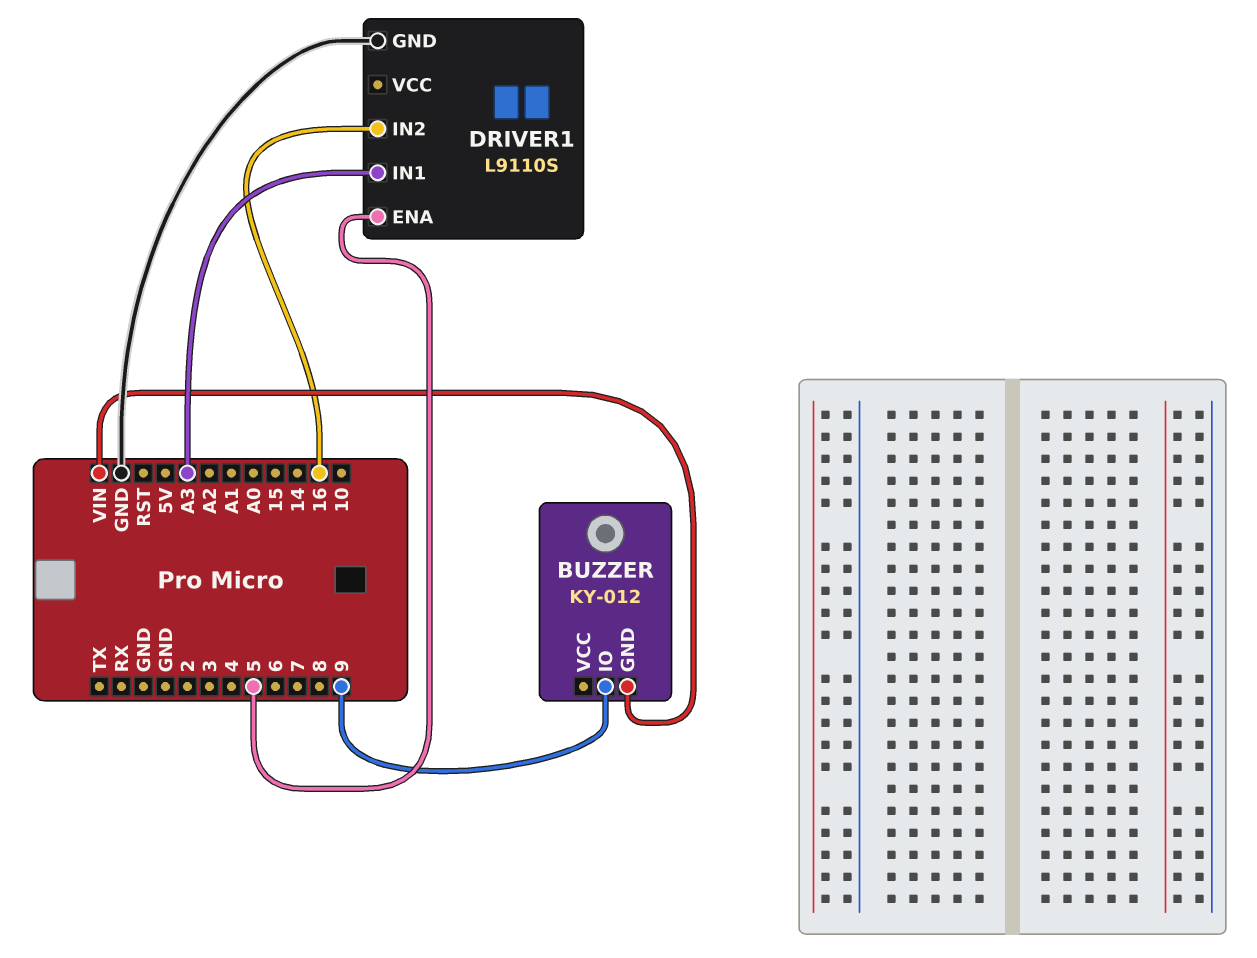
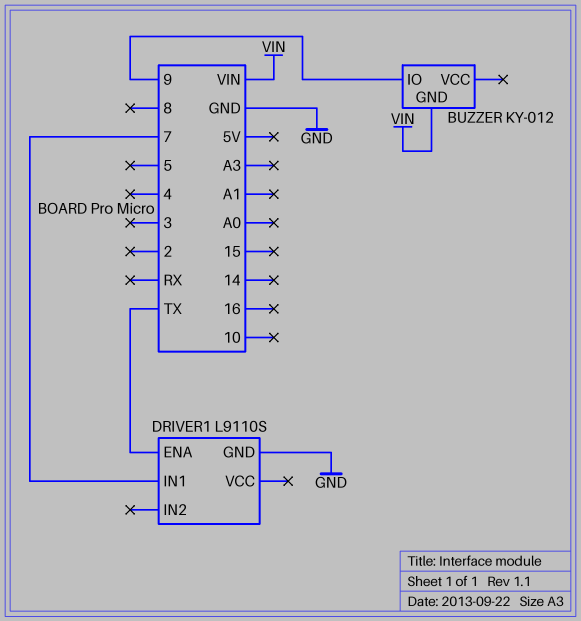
DRIVER1 pin ENA: 5 -> TX
DRIVER1 pin IN1: A3 -> 7
DRIVER1 pin IN2: 16 -> none

